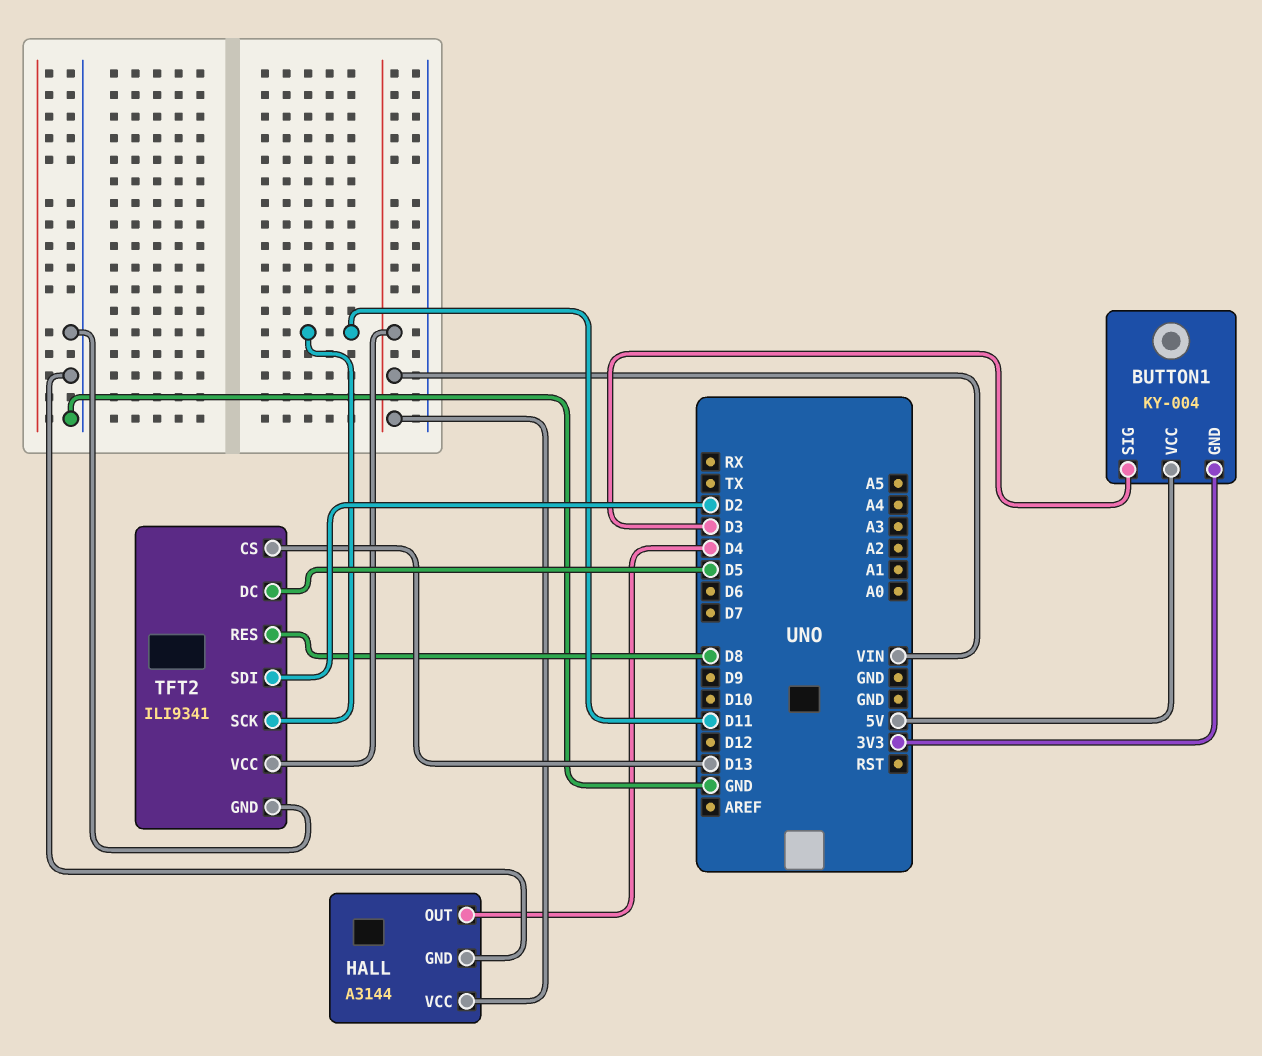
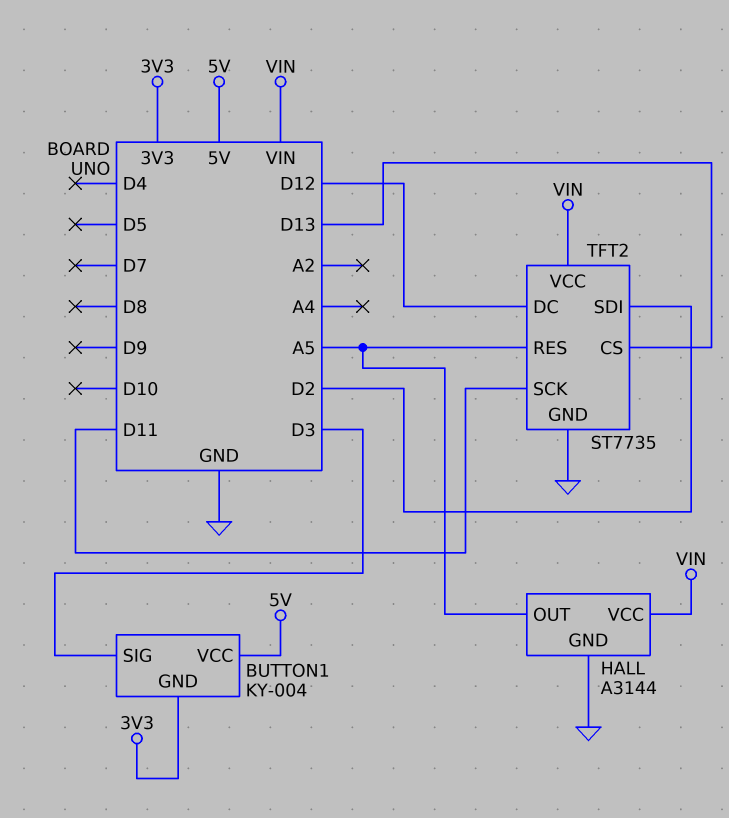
HALL pin OUT: D4 -> A5
TFT2: ILI9341 -> ST7735
TFT2 pin DC: D5 -> D12
TFT2 pin RES: D8 -> A5

